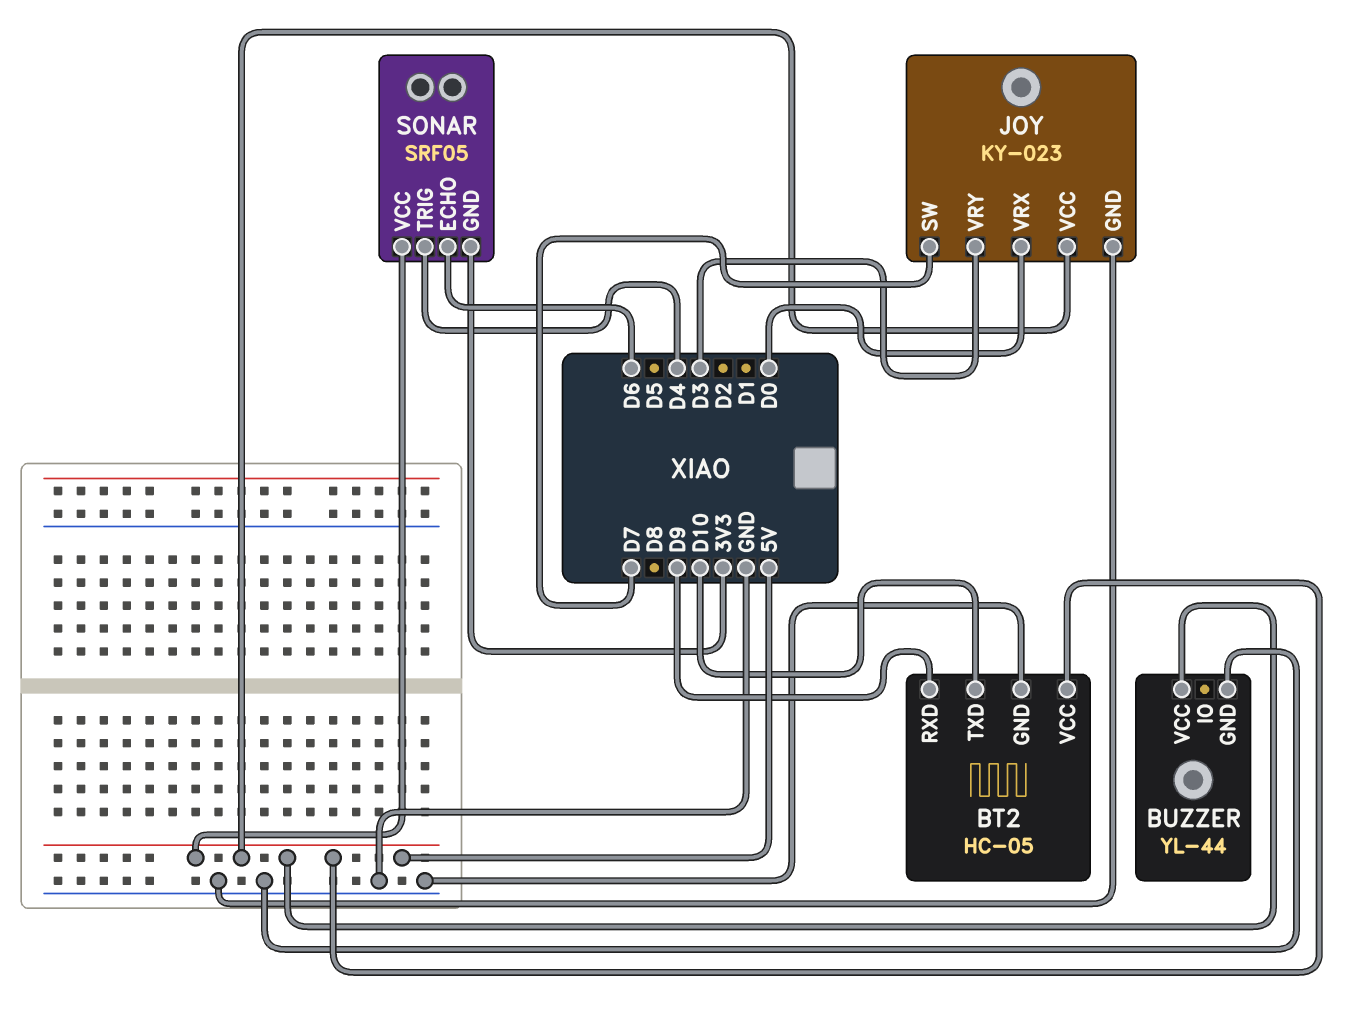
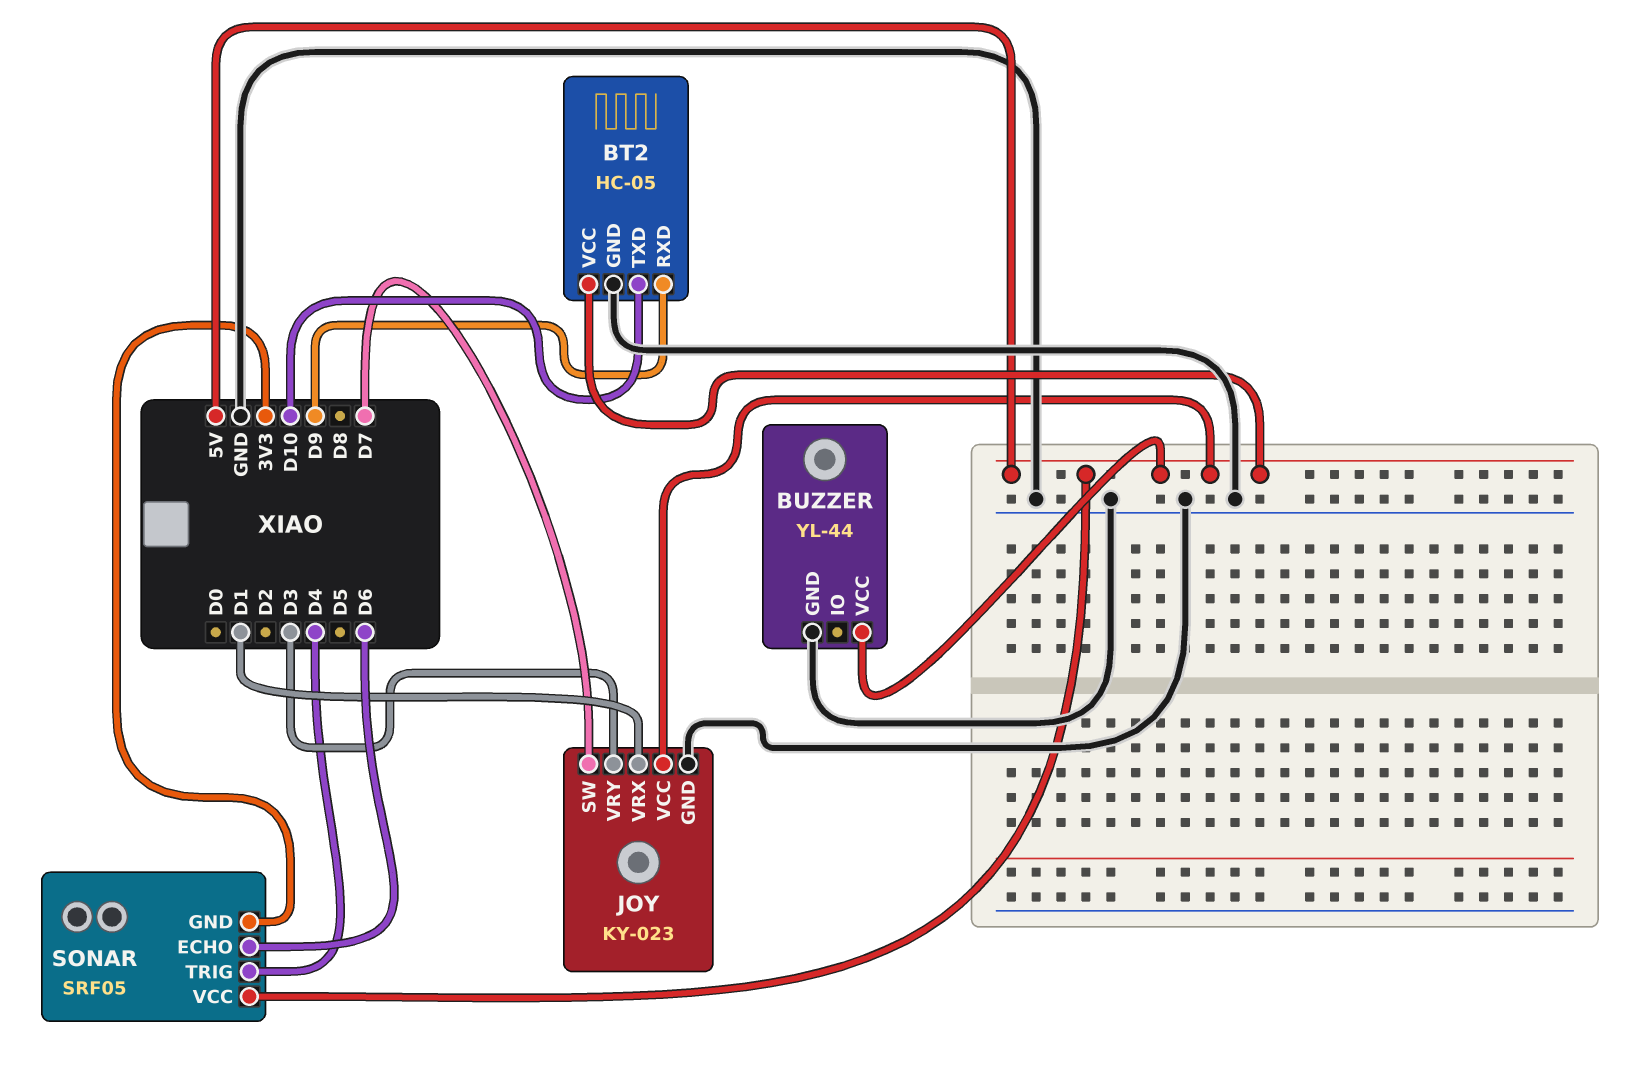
JOY pin VRX: D0 -> D1

